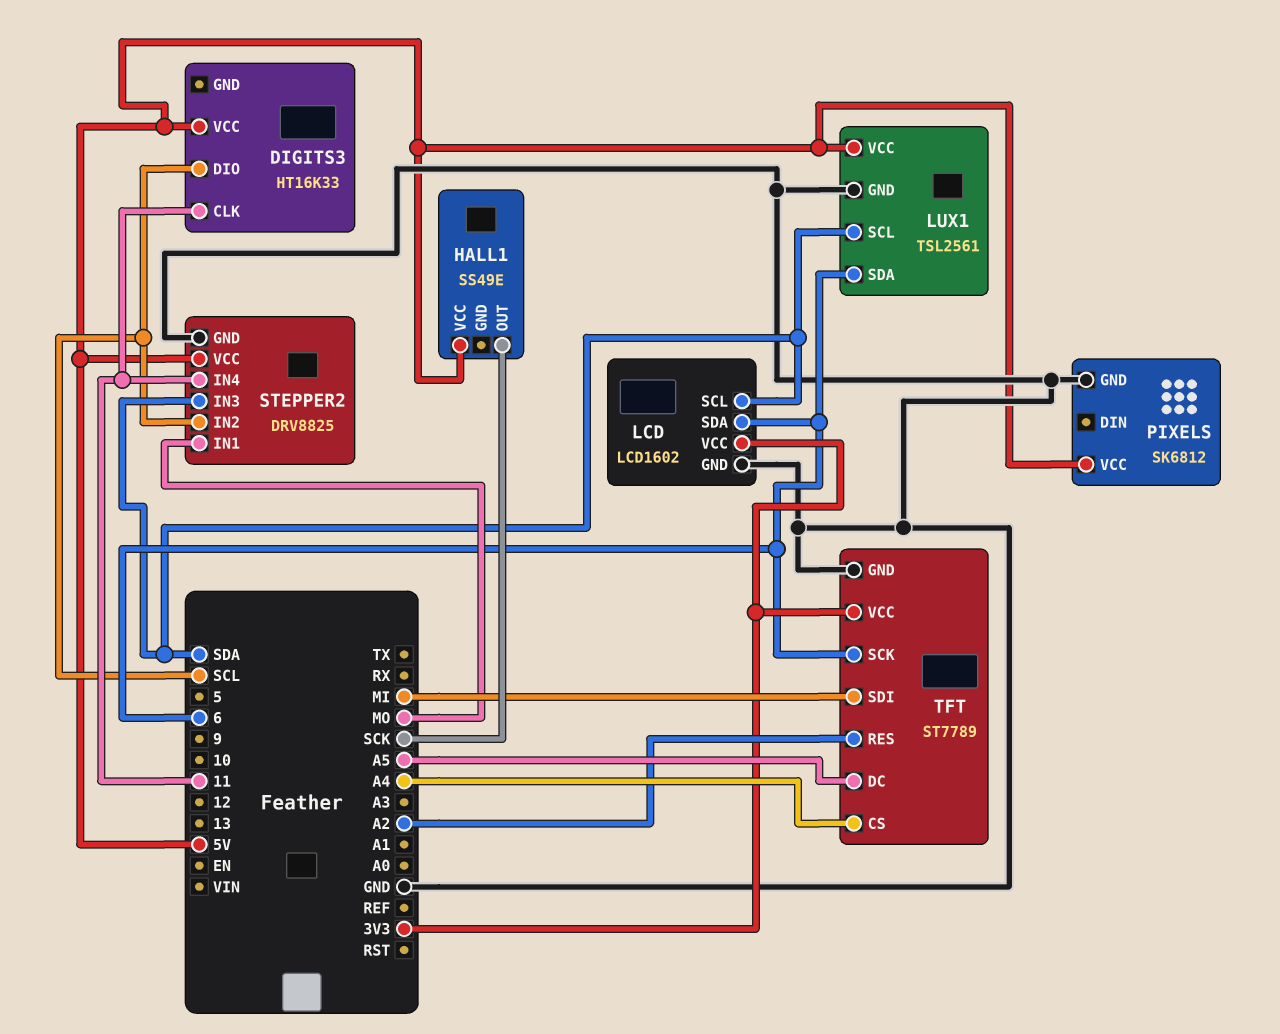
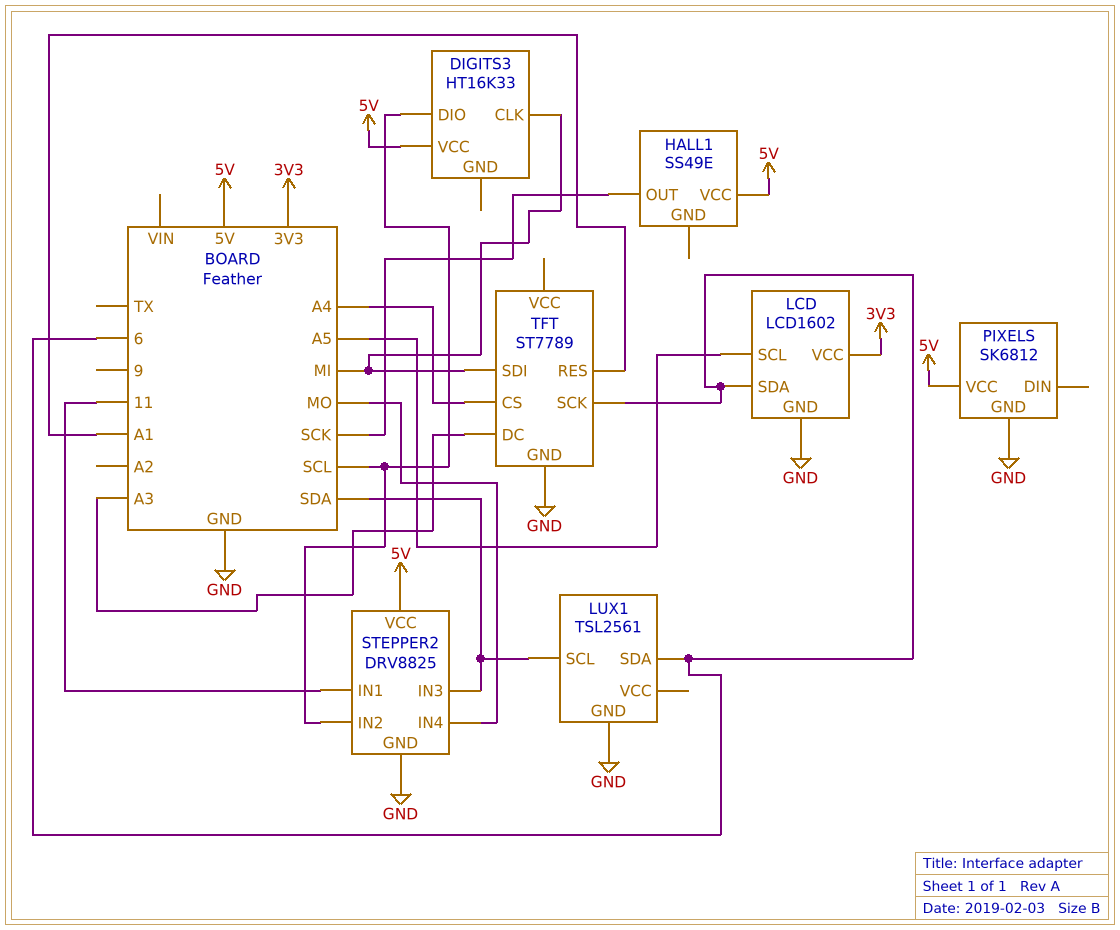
DIGITS3 pin CLK: 11 -> MI
LCD pin SCL: SDA -> A5
LUX1 pin VCC: 5V -> none
STEPPER2 pin IN1: MO -> 11
STEPPER2 pin IN4: 11 -> MO
TFT pin DC: A5 -> A3
TFT pin RES: A2 -> A1
TFT pin VCC: 3V3 -> none

